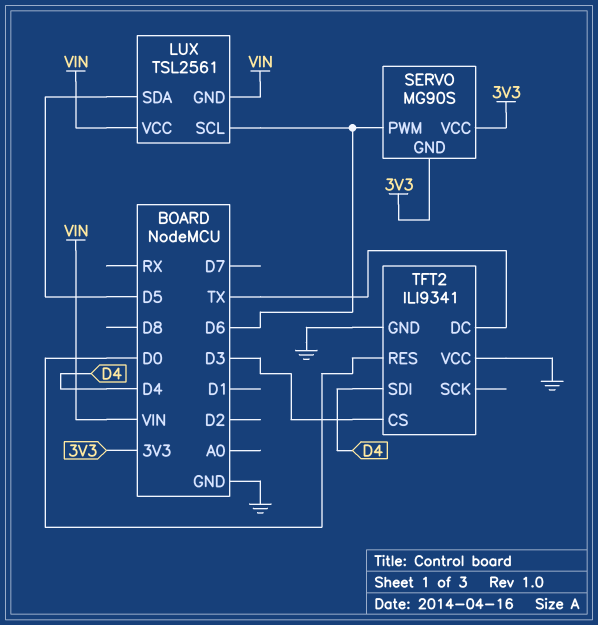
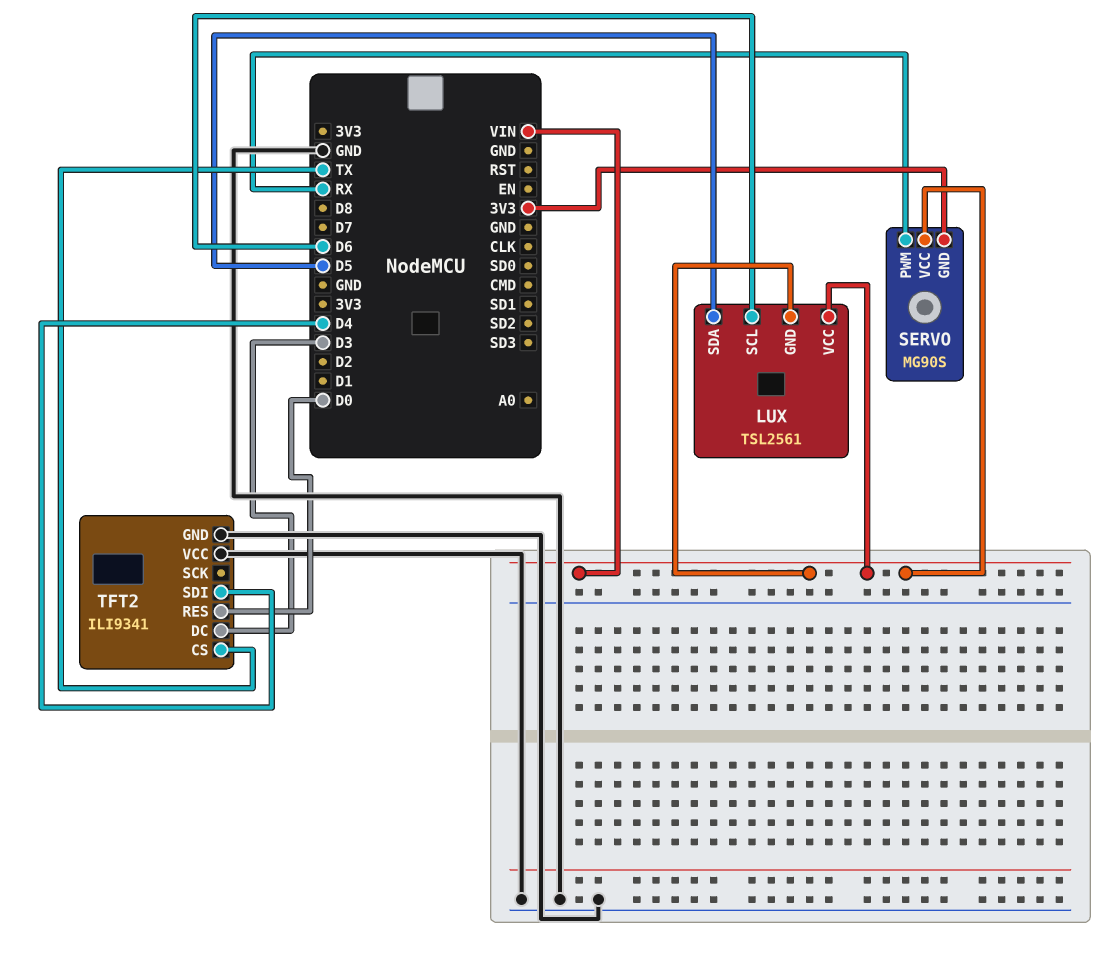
SERVO pin PWM: D6 -> RX
SERVO pin VCC: 3V3 -> VIN
TFT2 pin CS: D3 -> TX
TFT2 pin DC: TX -> D3

